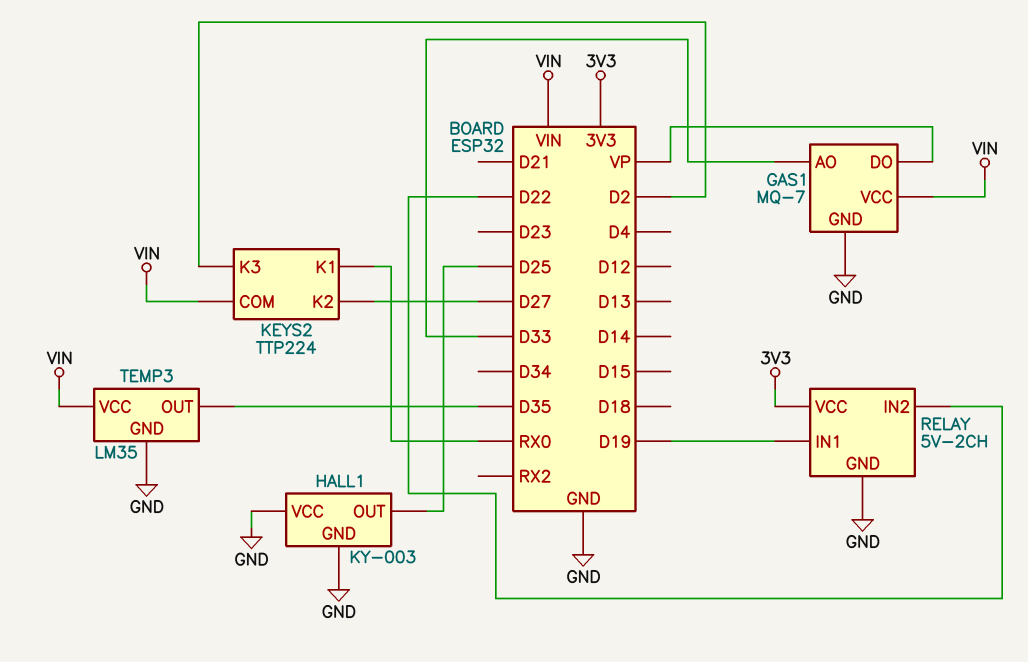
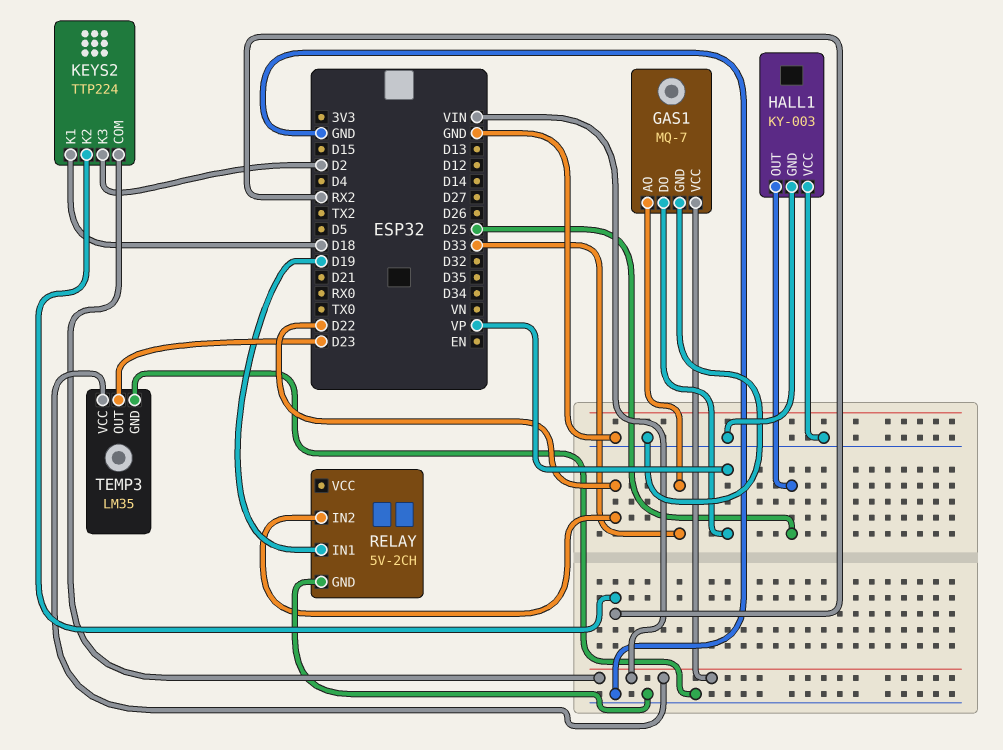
KEYS2 pin K1: RX0 -> D18
KEYS2 pin K2: D27 -> RX2
RELAY pin VCC: 3V3 -> none
TEMP3 pin OUT: D35 -> D23

